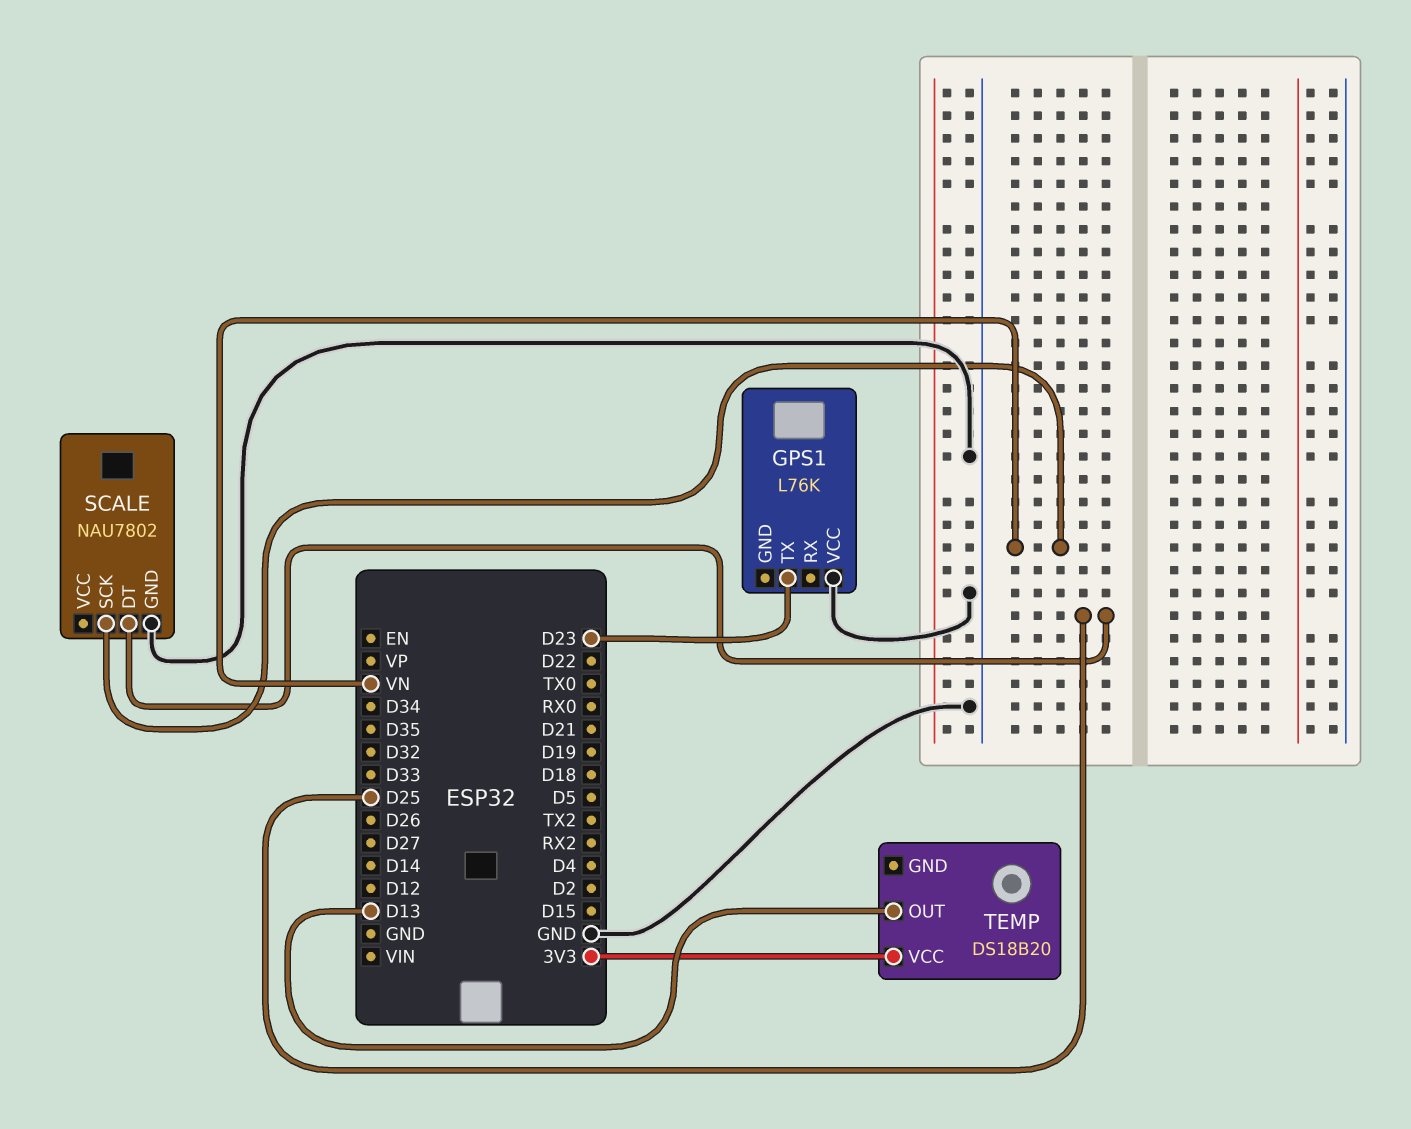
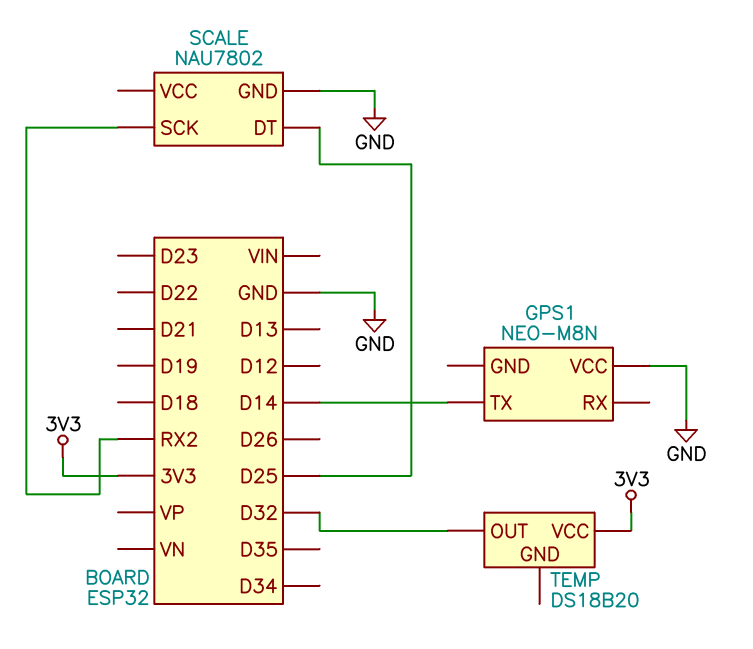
GPS1: L76K -> NEO-M8N
GPS1 pin TX: D23 -> D14
SCALE pin SCK: VN -> RX2
TEMP pin OUT: D13 -> D32

